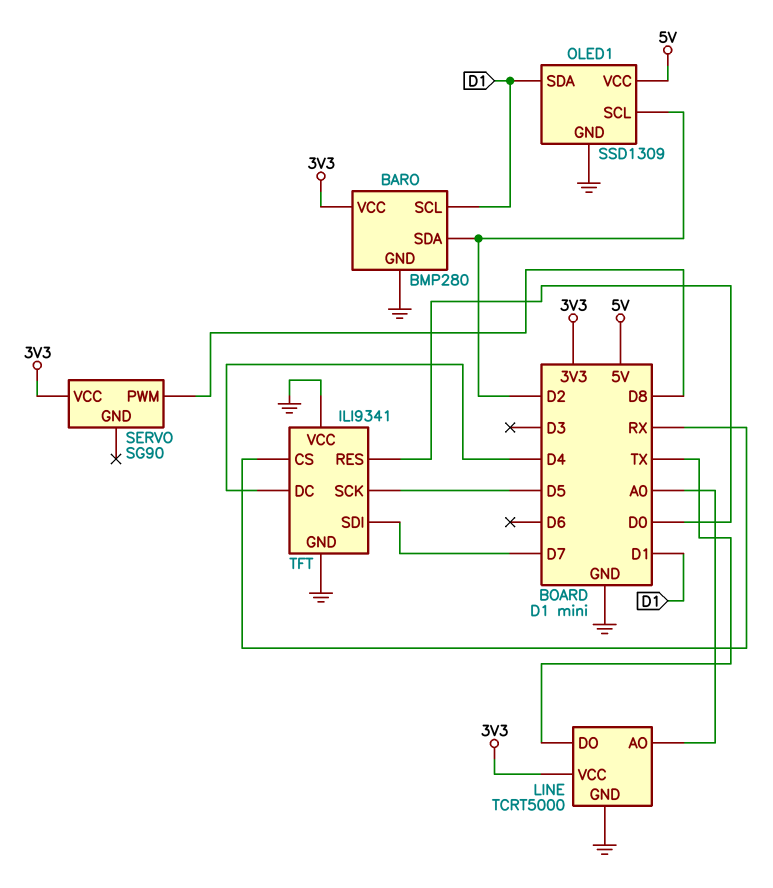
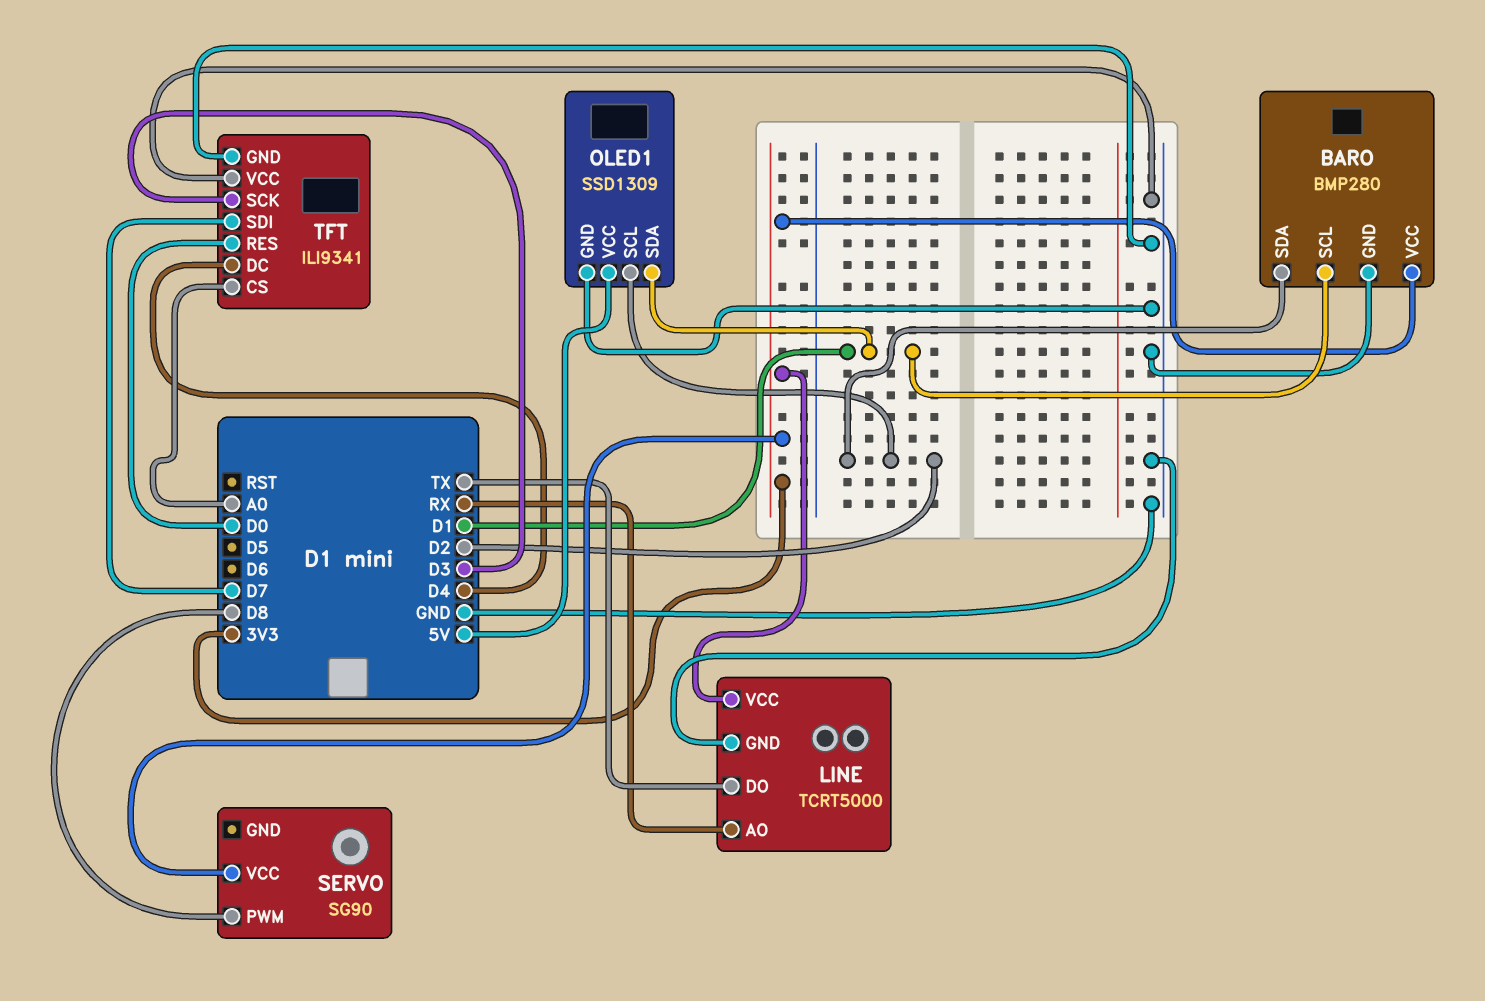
LINE pin AO: A0 -> RX
TFT pin CS: RX -> A0
TFT pin SCK: D5 -> D3

